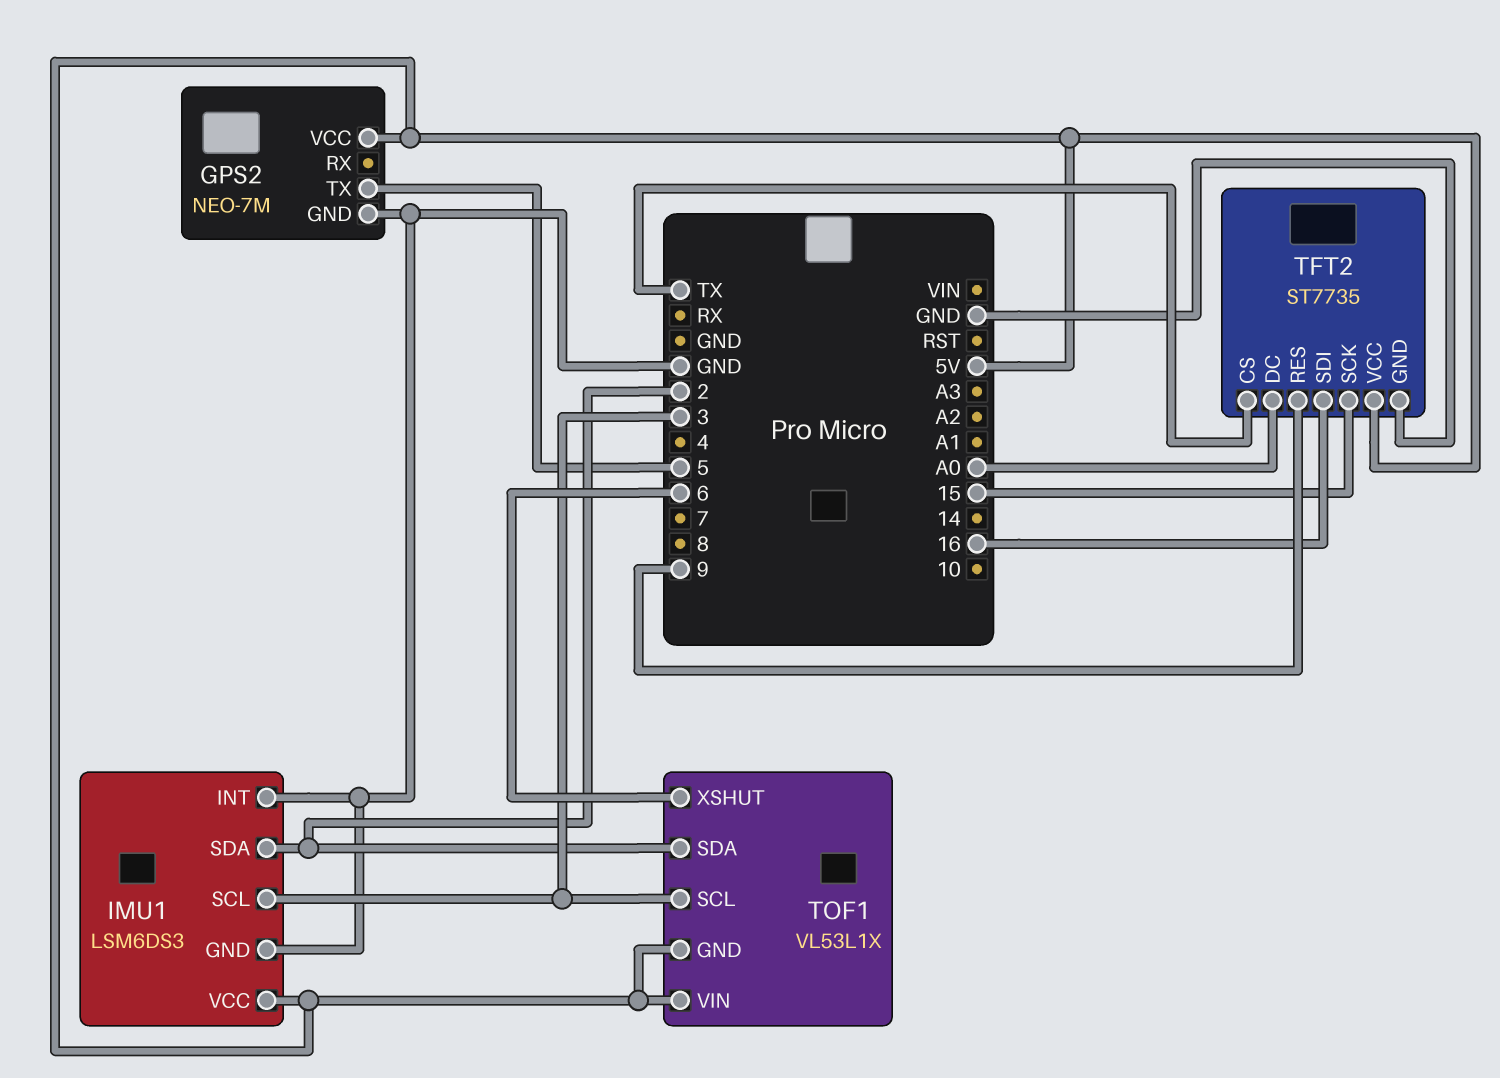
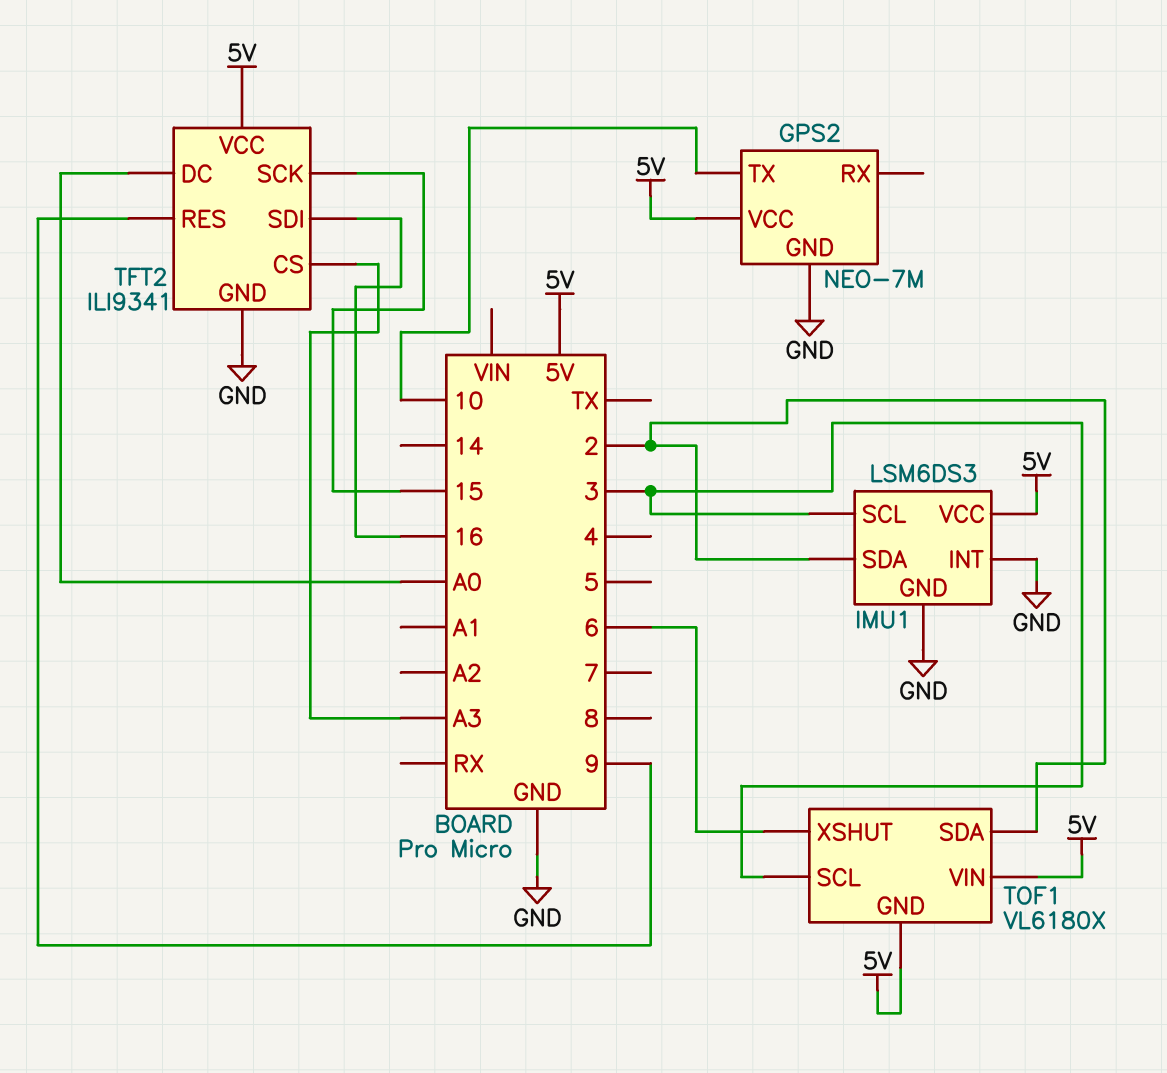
GPS2 pin TX: 5 -> 10
TFT2: ST7735 -> ILI9341
TFT2 pin CS: TX -> A3
TOF1: VL53L1X -> VL6180X

